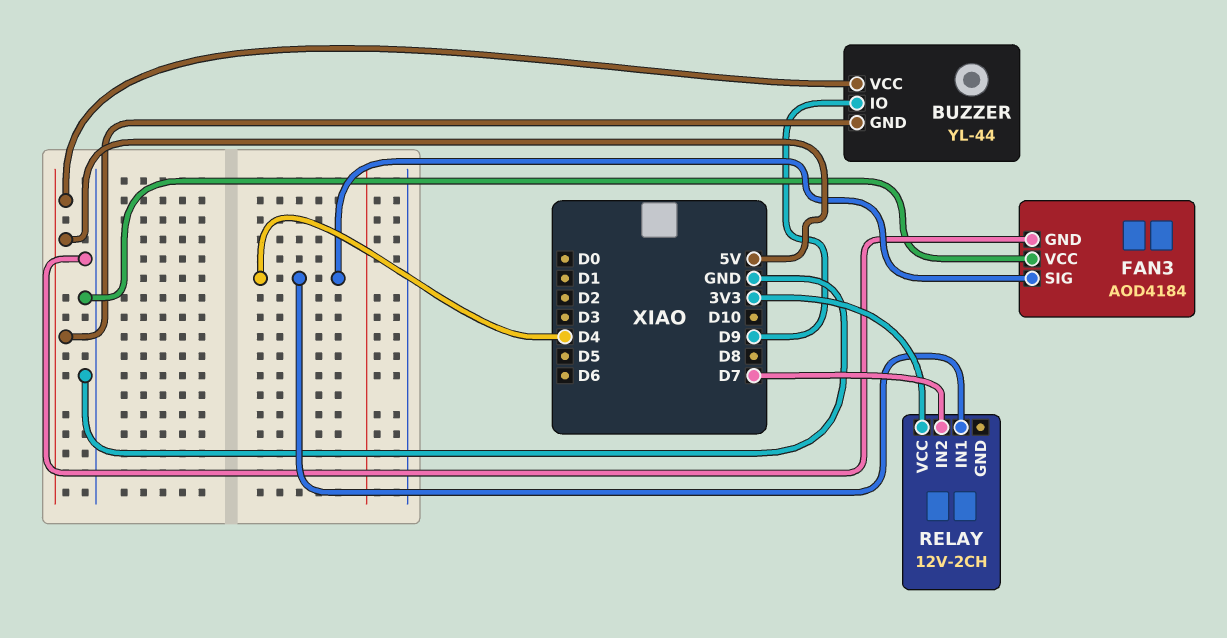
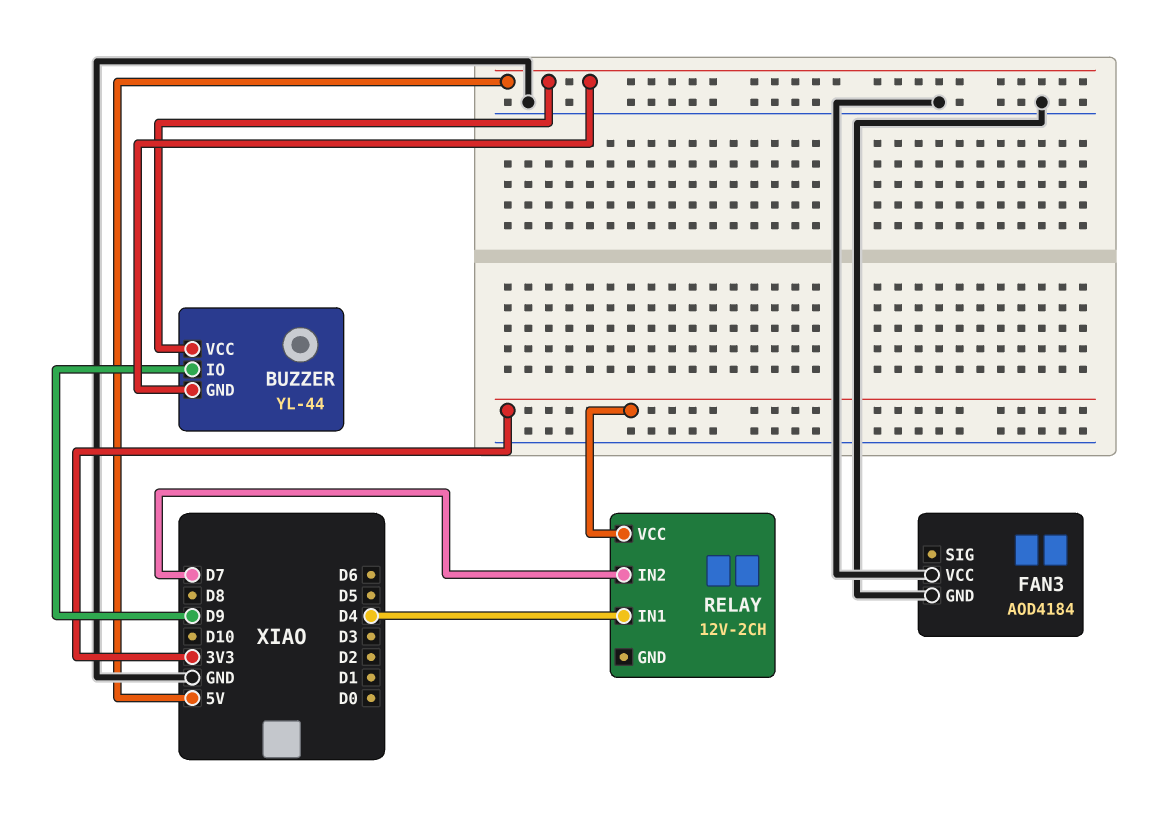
FAN3 pin SIG: D4 -> none

